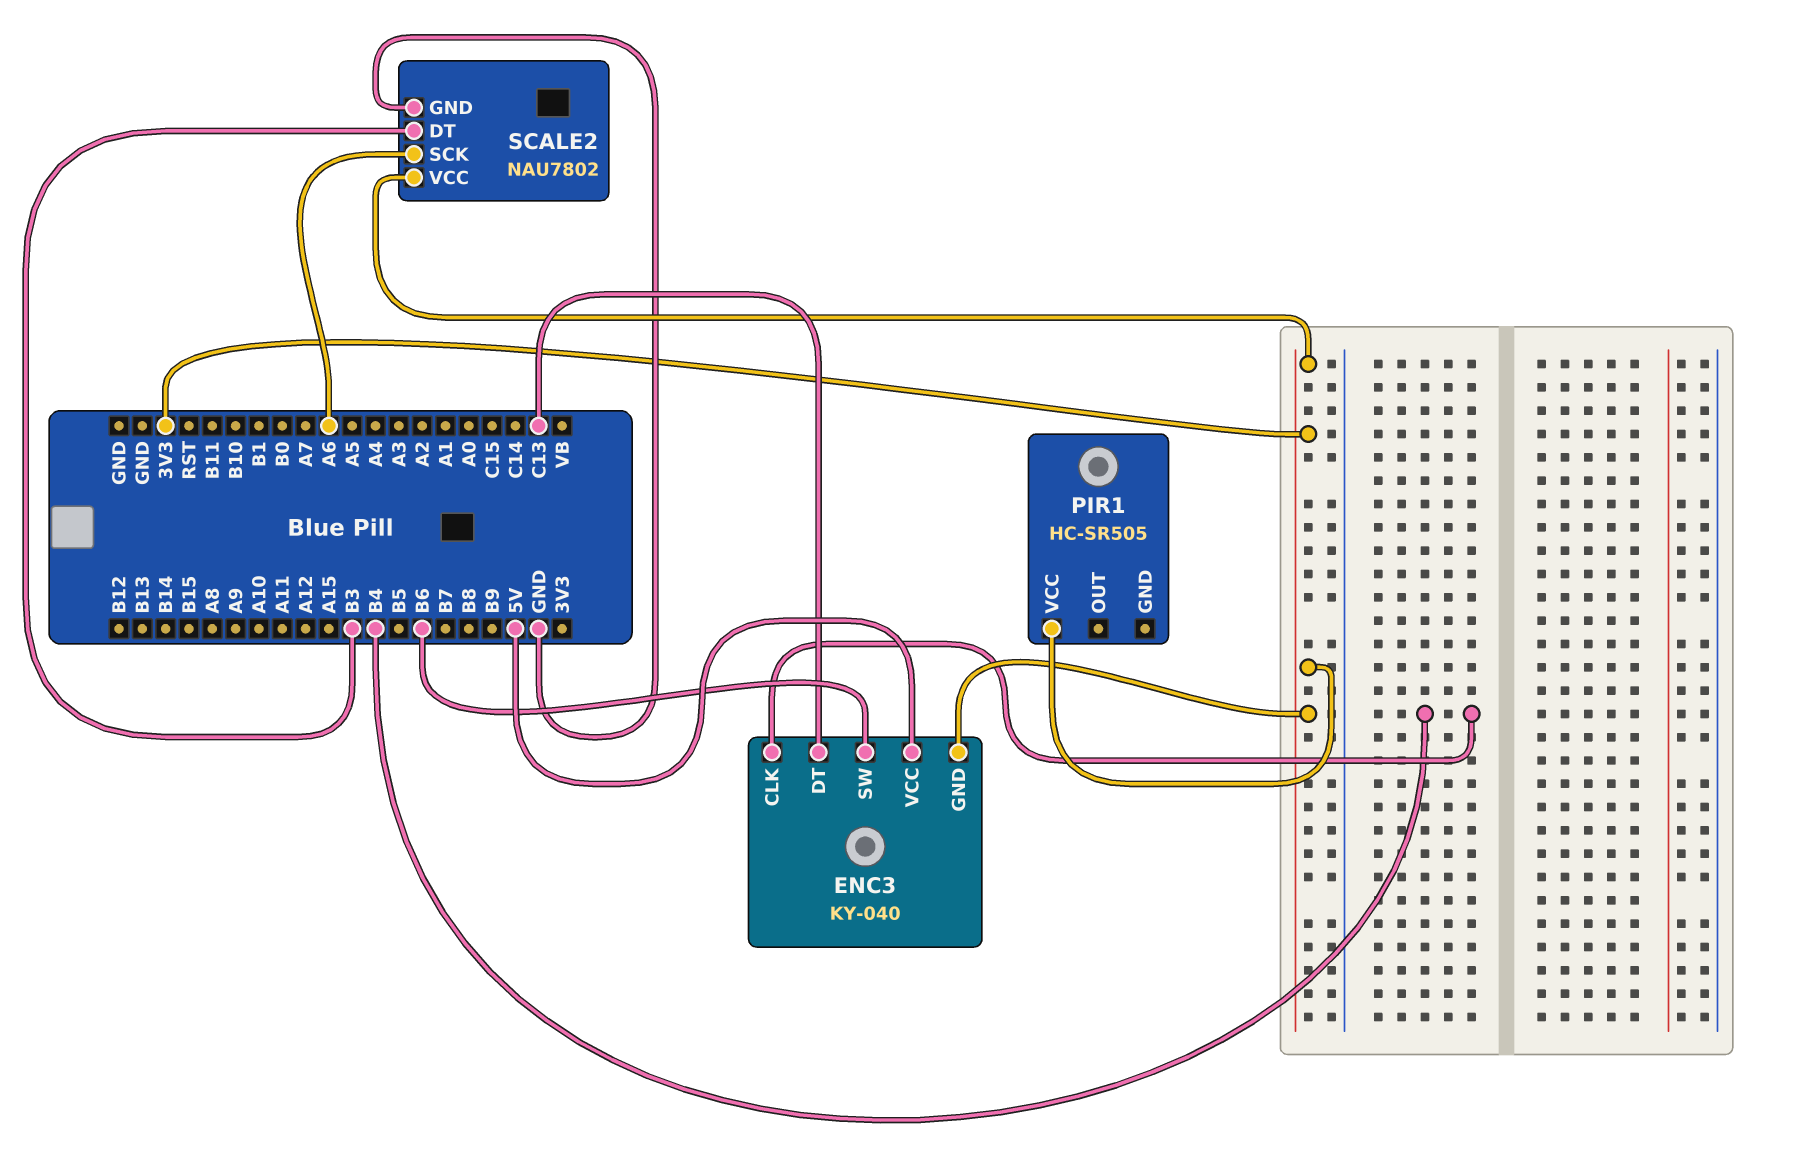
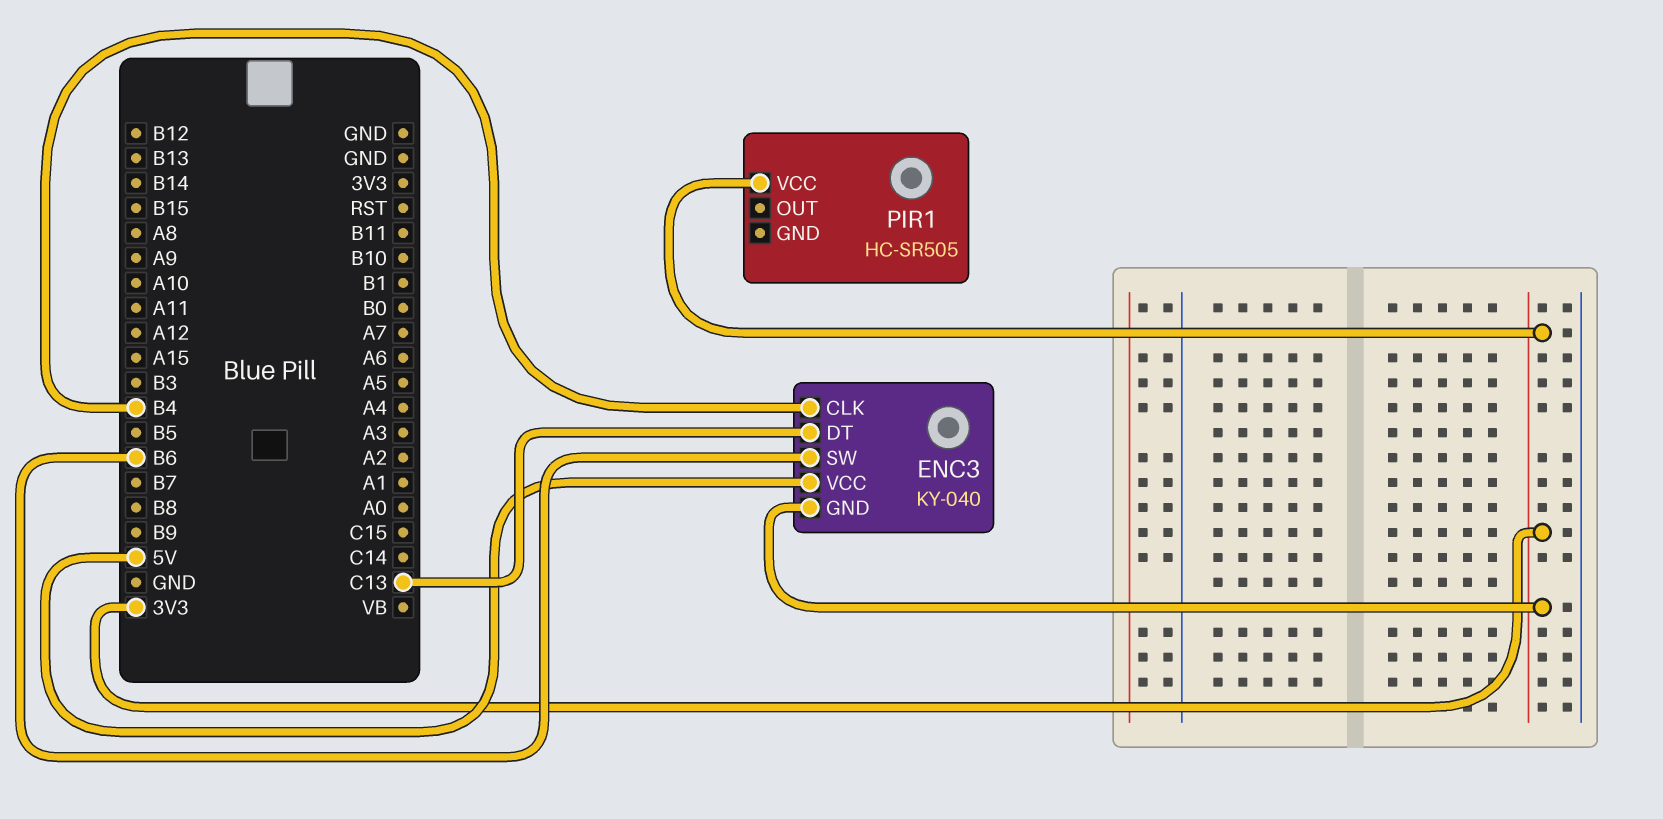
SCALE2: NAU7802 -> none
SCALE2 pin DT: B3 -> none
SCALE2 pin GND: GND -> none
SCALE2 pin SCK: A6 -> none
SCALE2 pin VCC: 3V3 -> none

